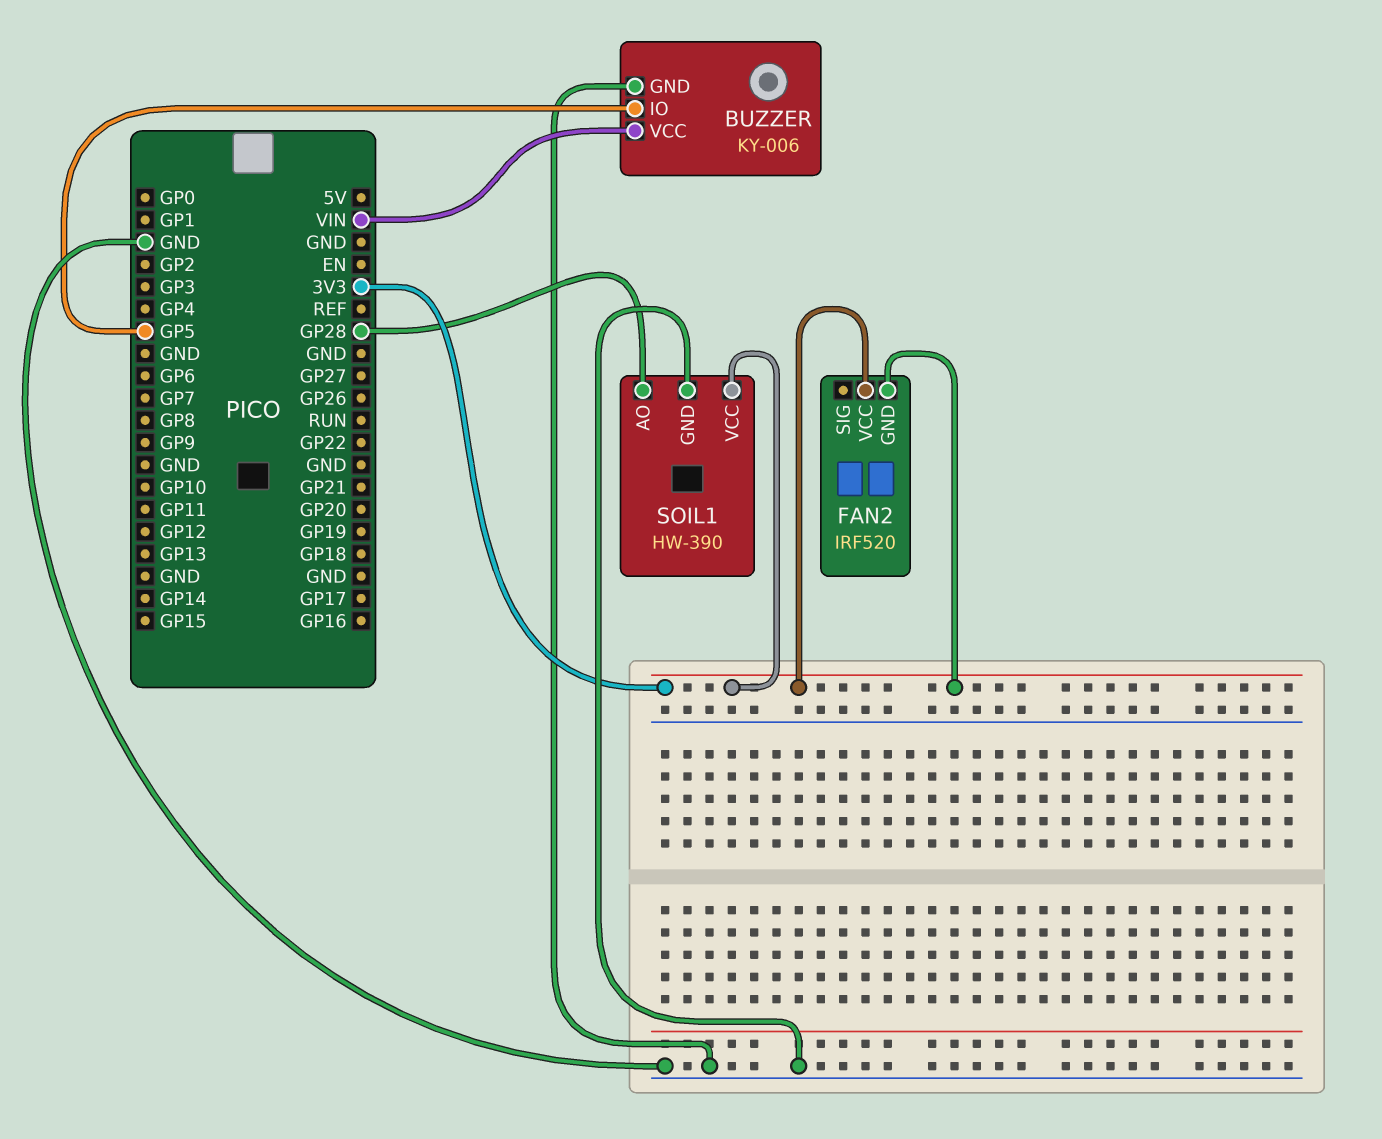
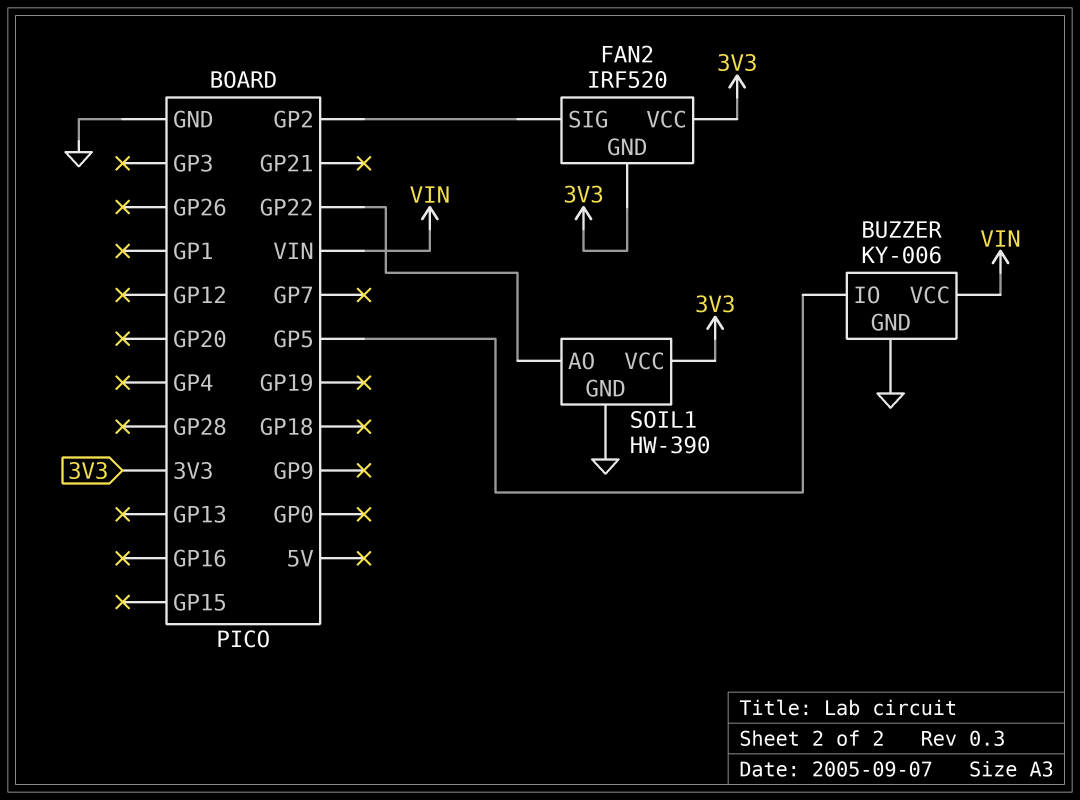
FAN2 pin SIG: none -> GP2
SOIL1 pin AO: GP28 -> GP22

